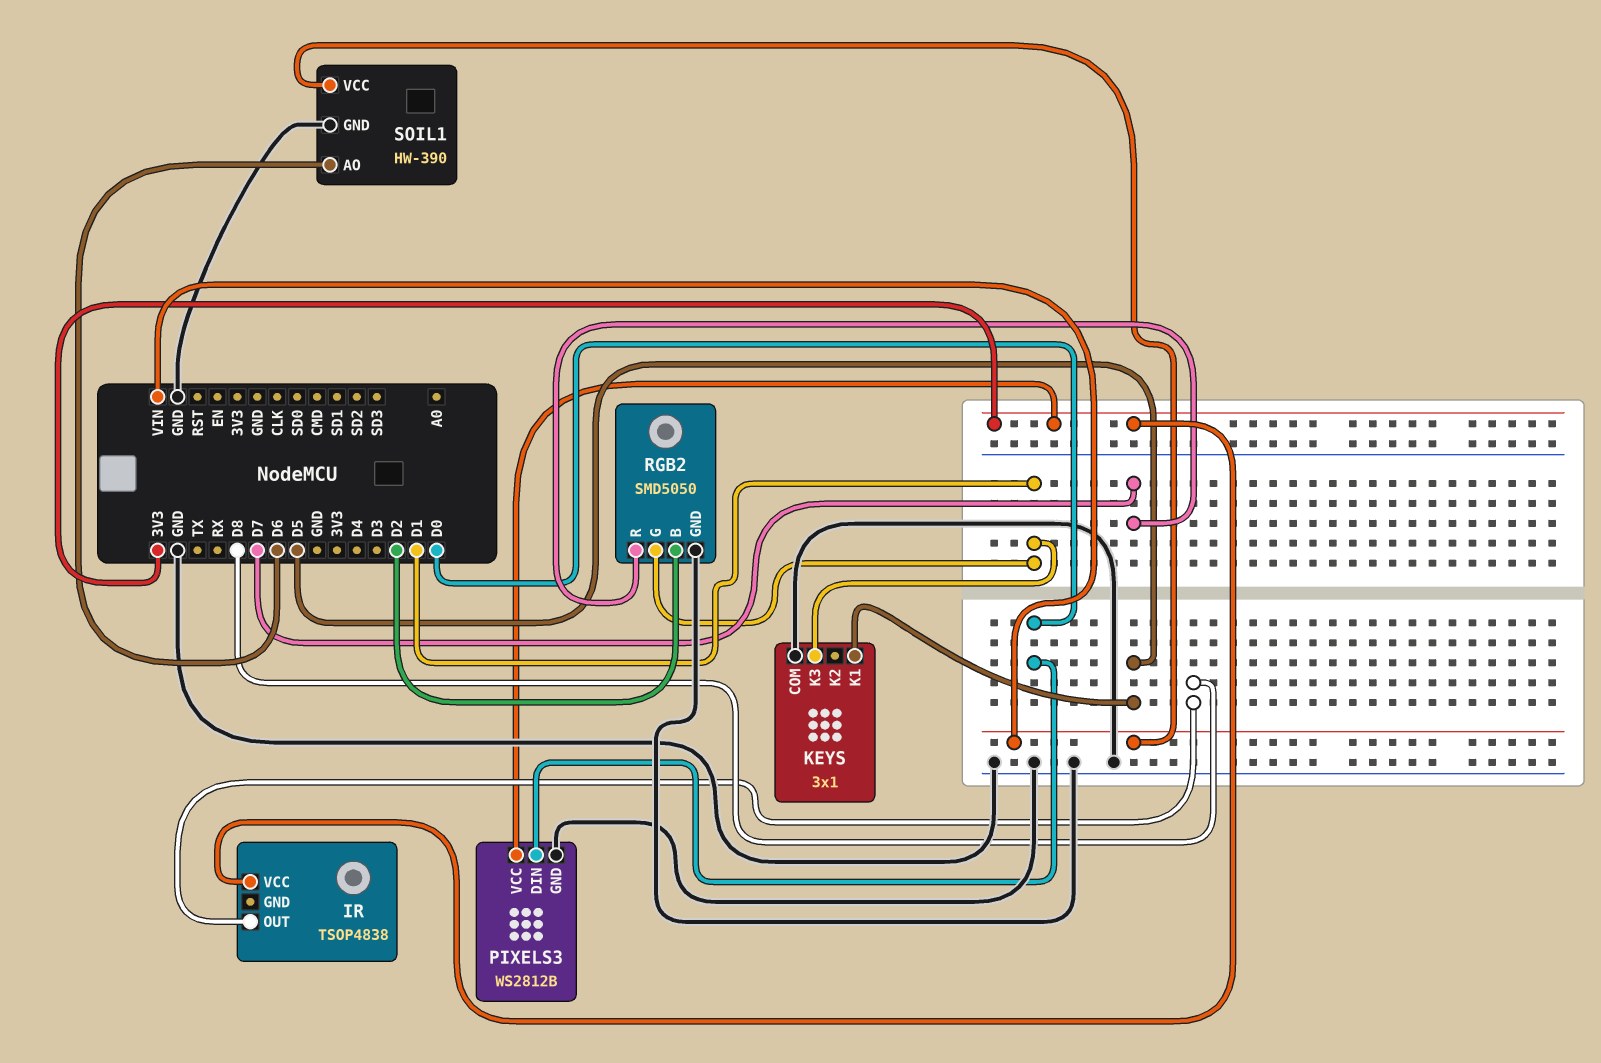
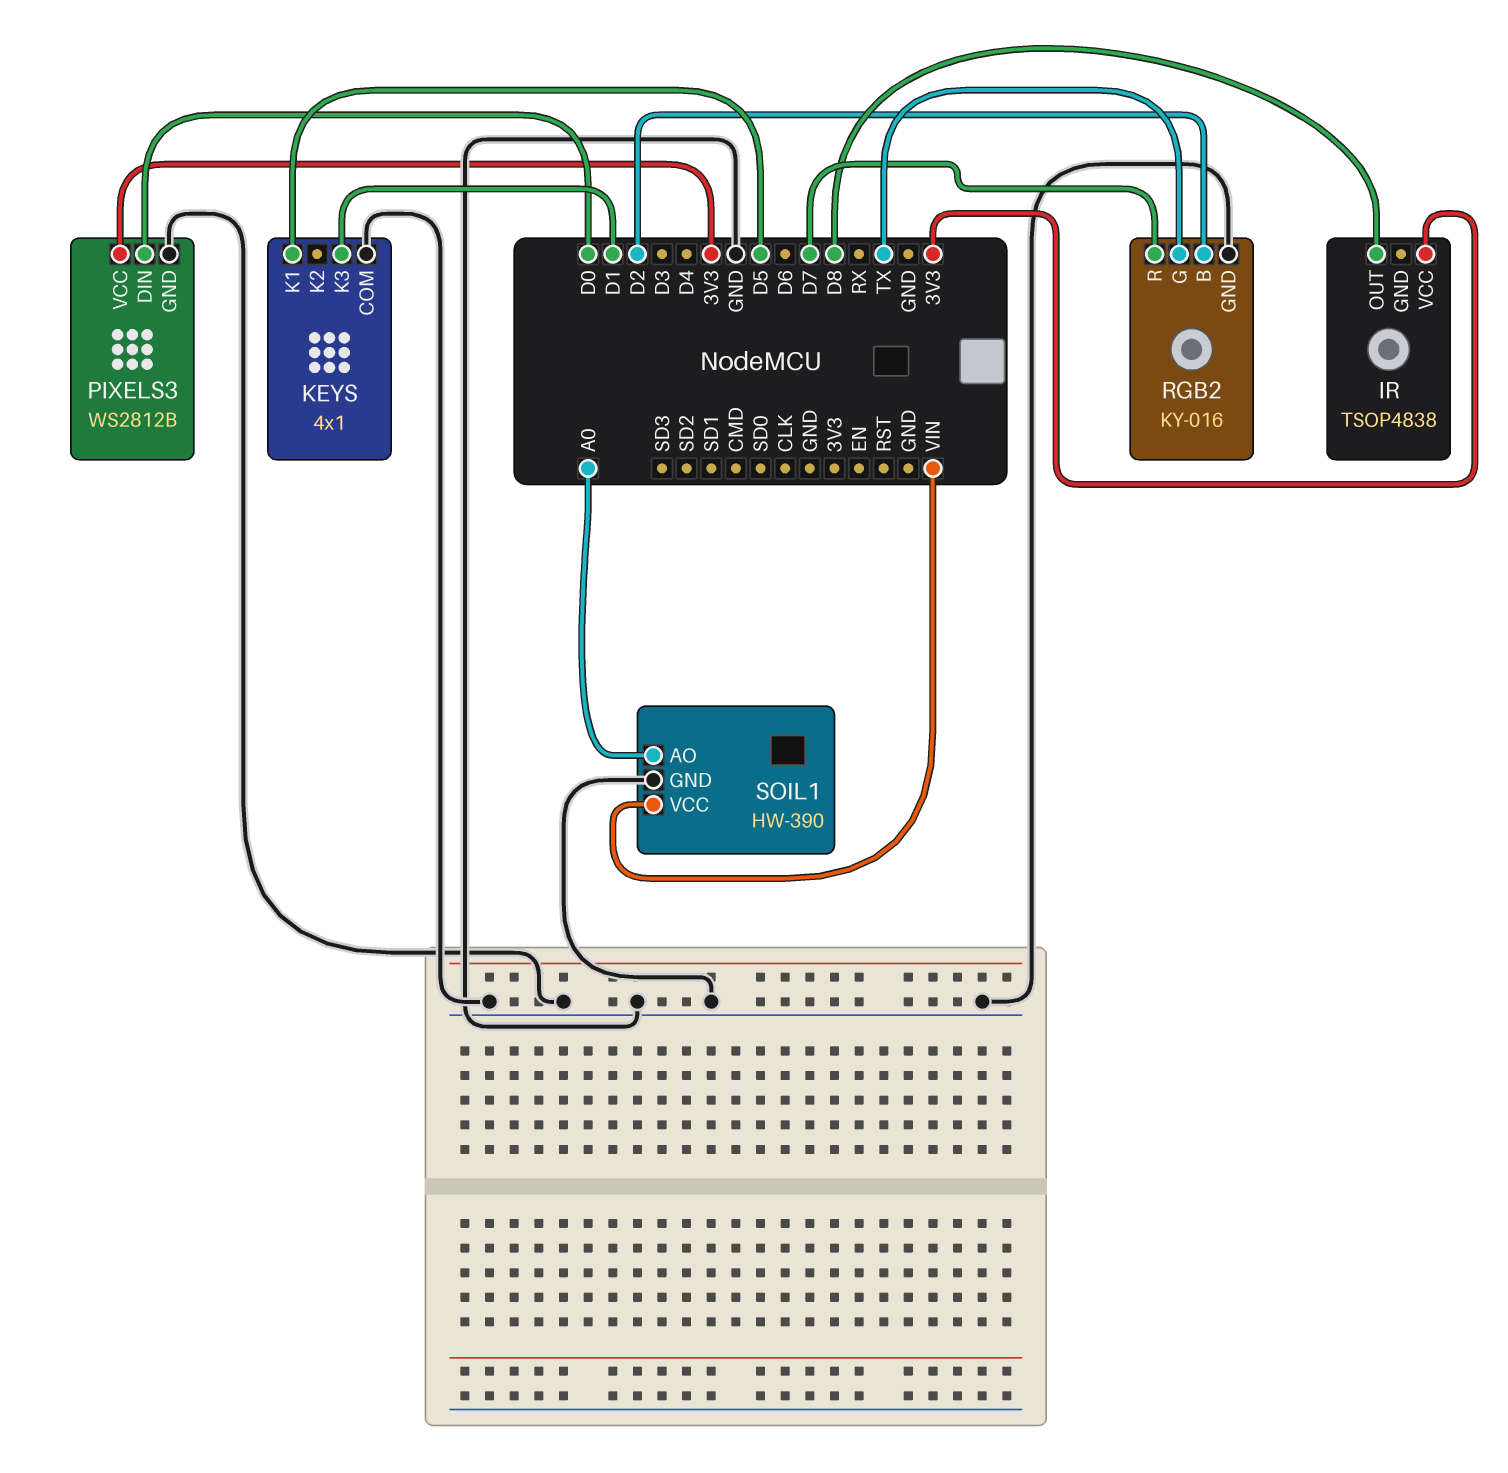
KEYS: 3x1 -> 4x1
RGB2: SMD5050 -> KY-016
RGB2 pin G: D1 -> TX
SOIL1 pin AO: D6 -> A0

